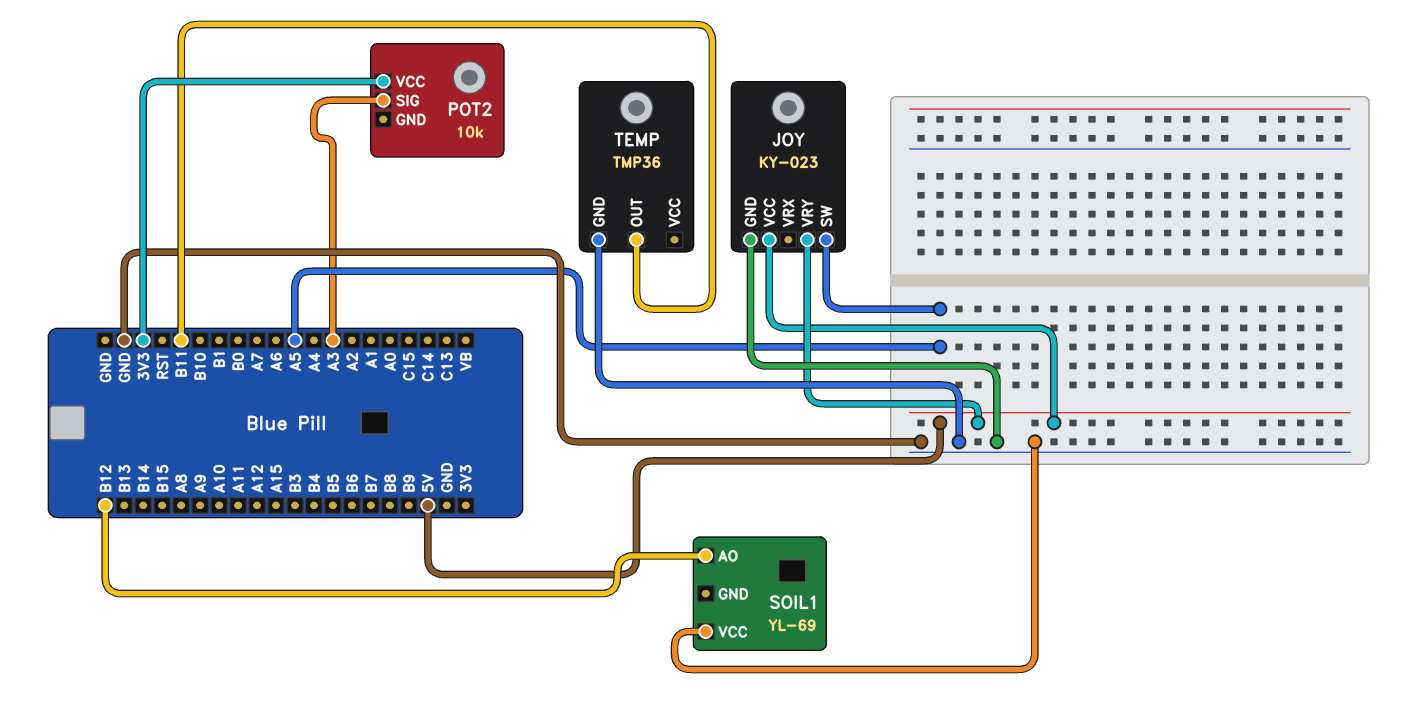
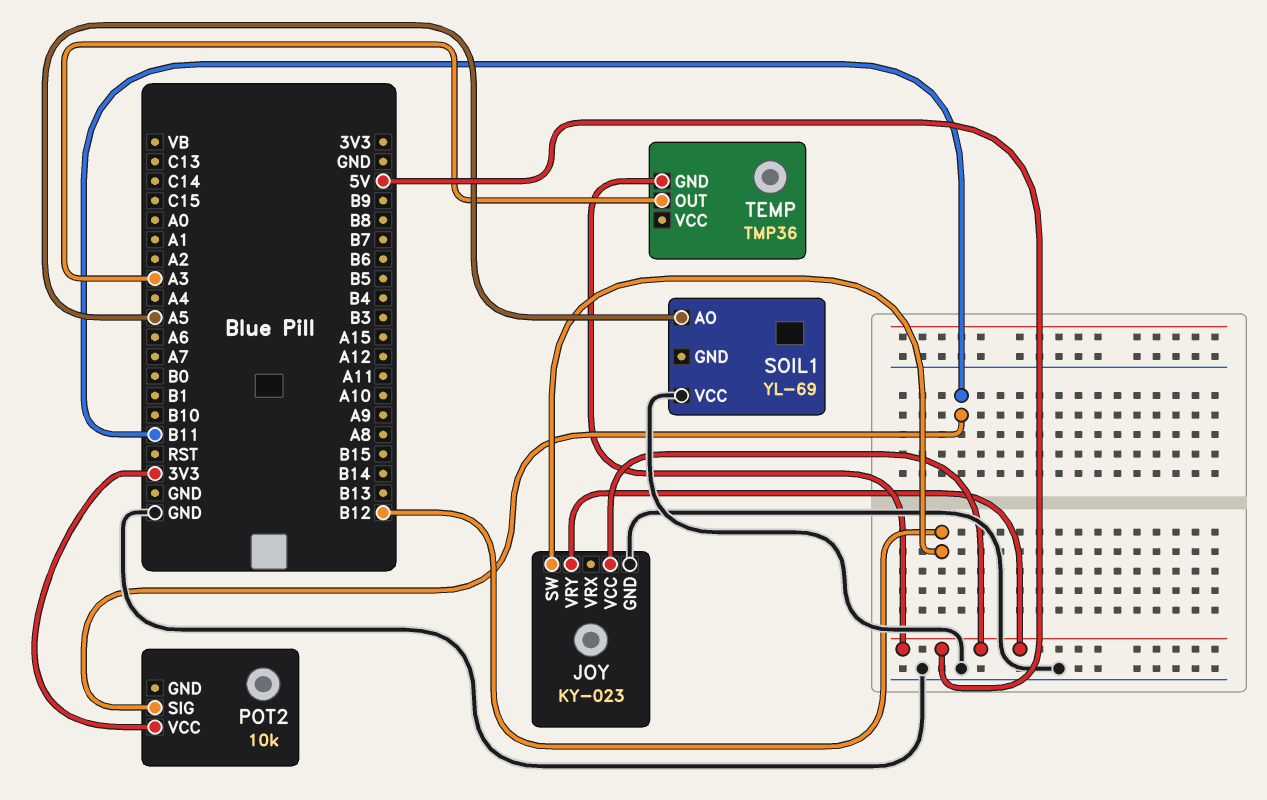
JOY pin SW: A5 -> B12
POT2 pin SIG: A3 -> B11
SOIL1 pin AO: B12 -> A5
TEMP pin GND: GND -> 5V
TEMP pin OUT: B11 -> A3

